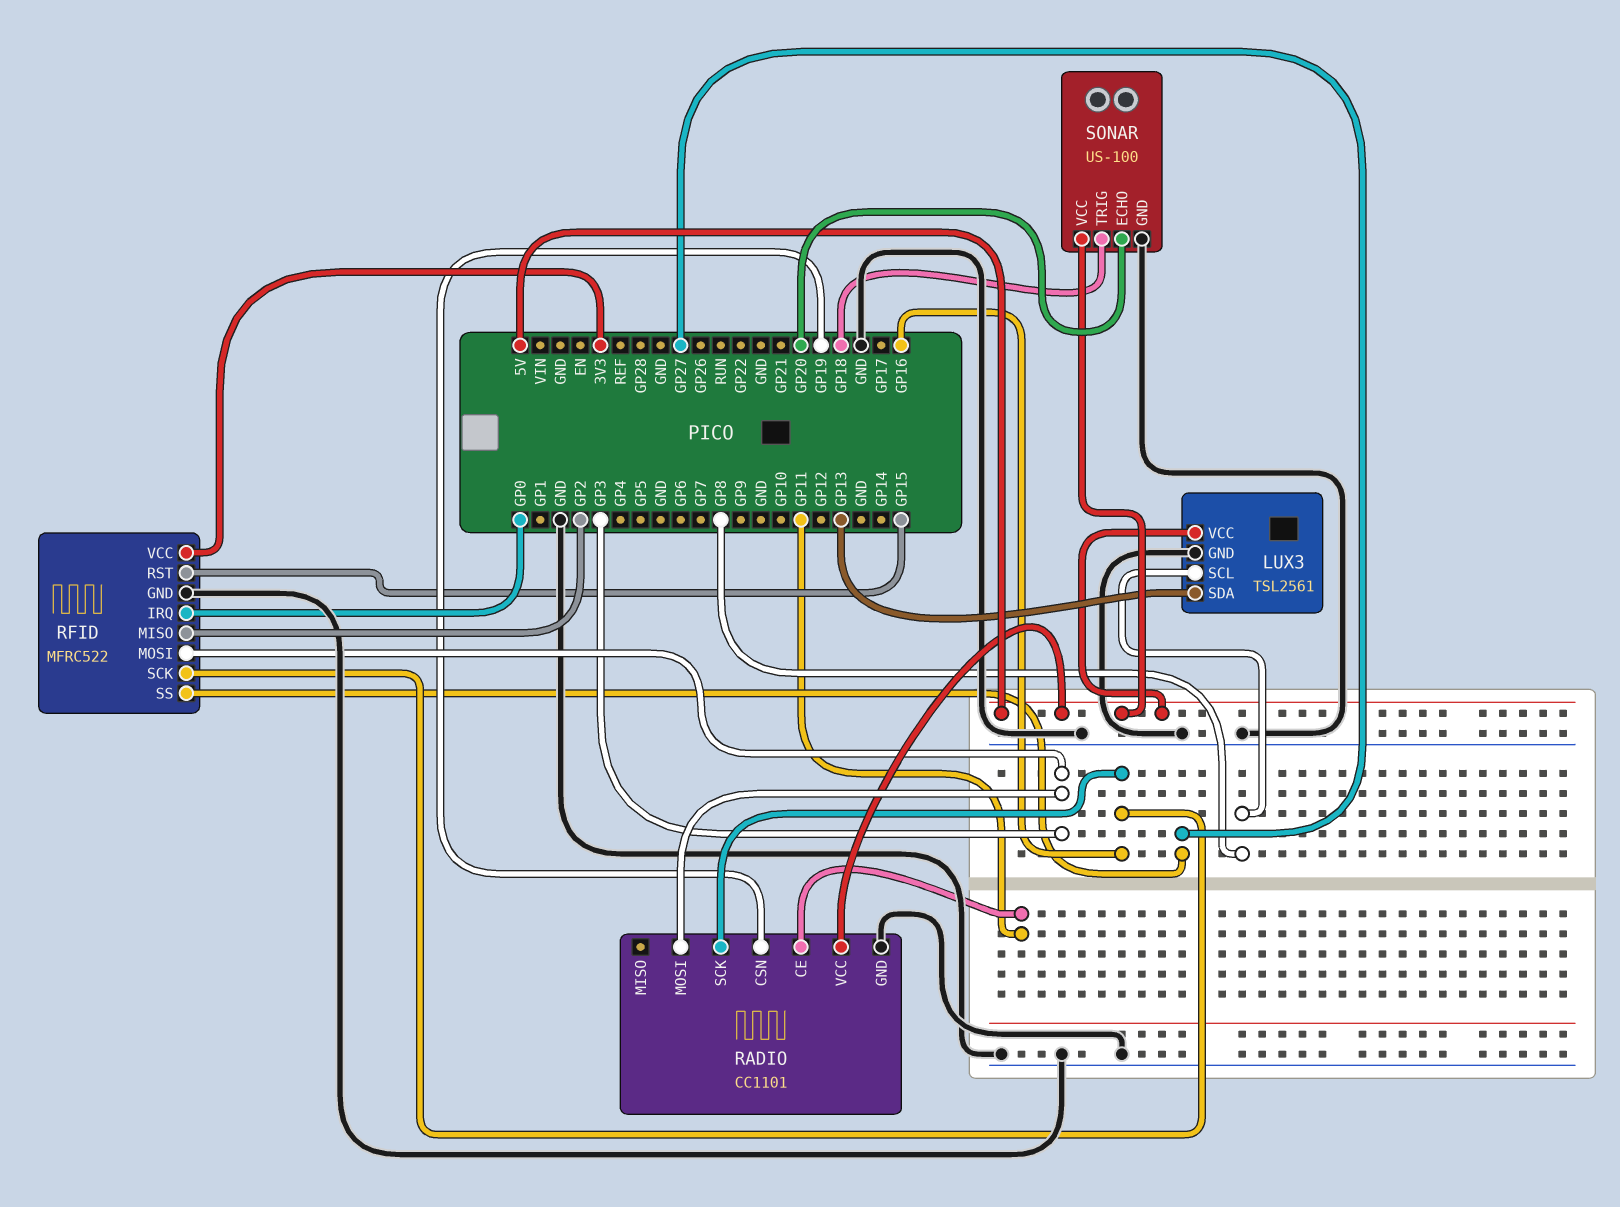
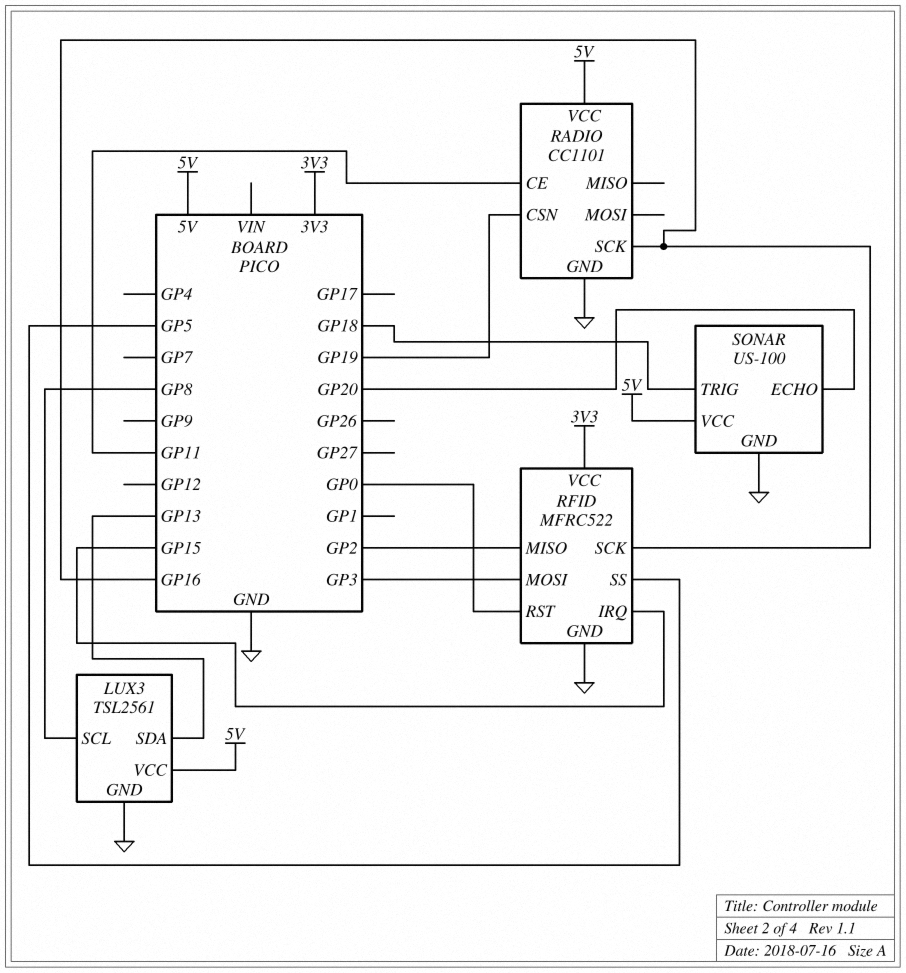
RADIO pin MOSI: GP3 -> none
RFID pin IRQ: GP0 -> GP15
RFID pin RST: GP15 -> GP0
RFID pin SS: GP27 -> GP5

